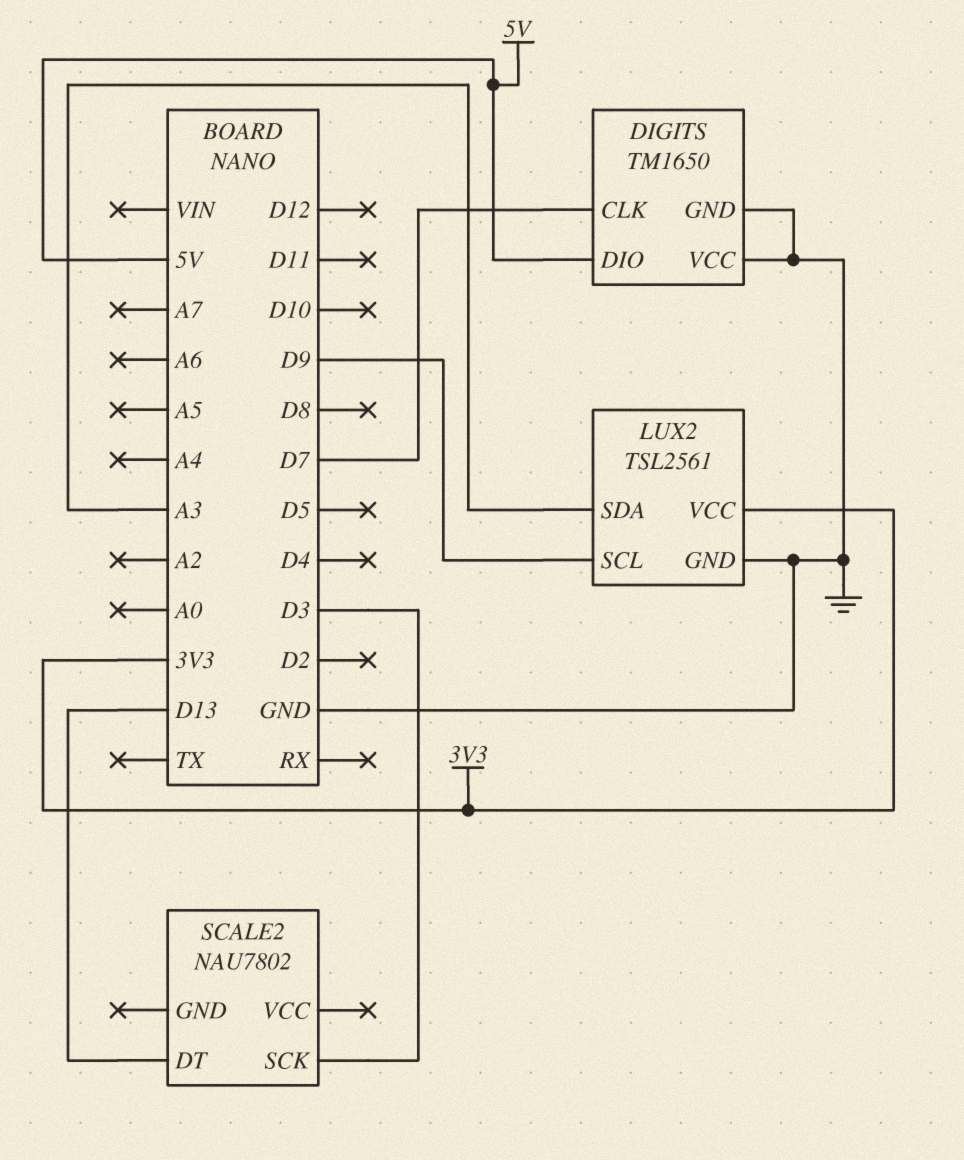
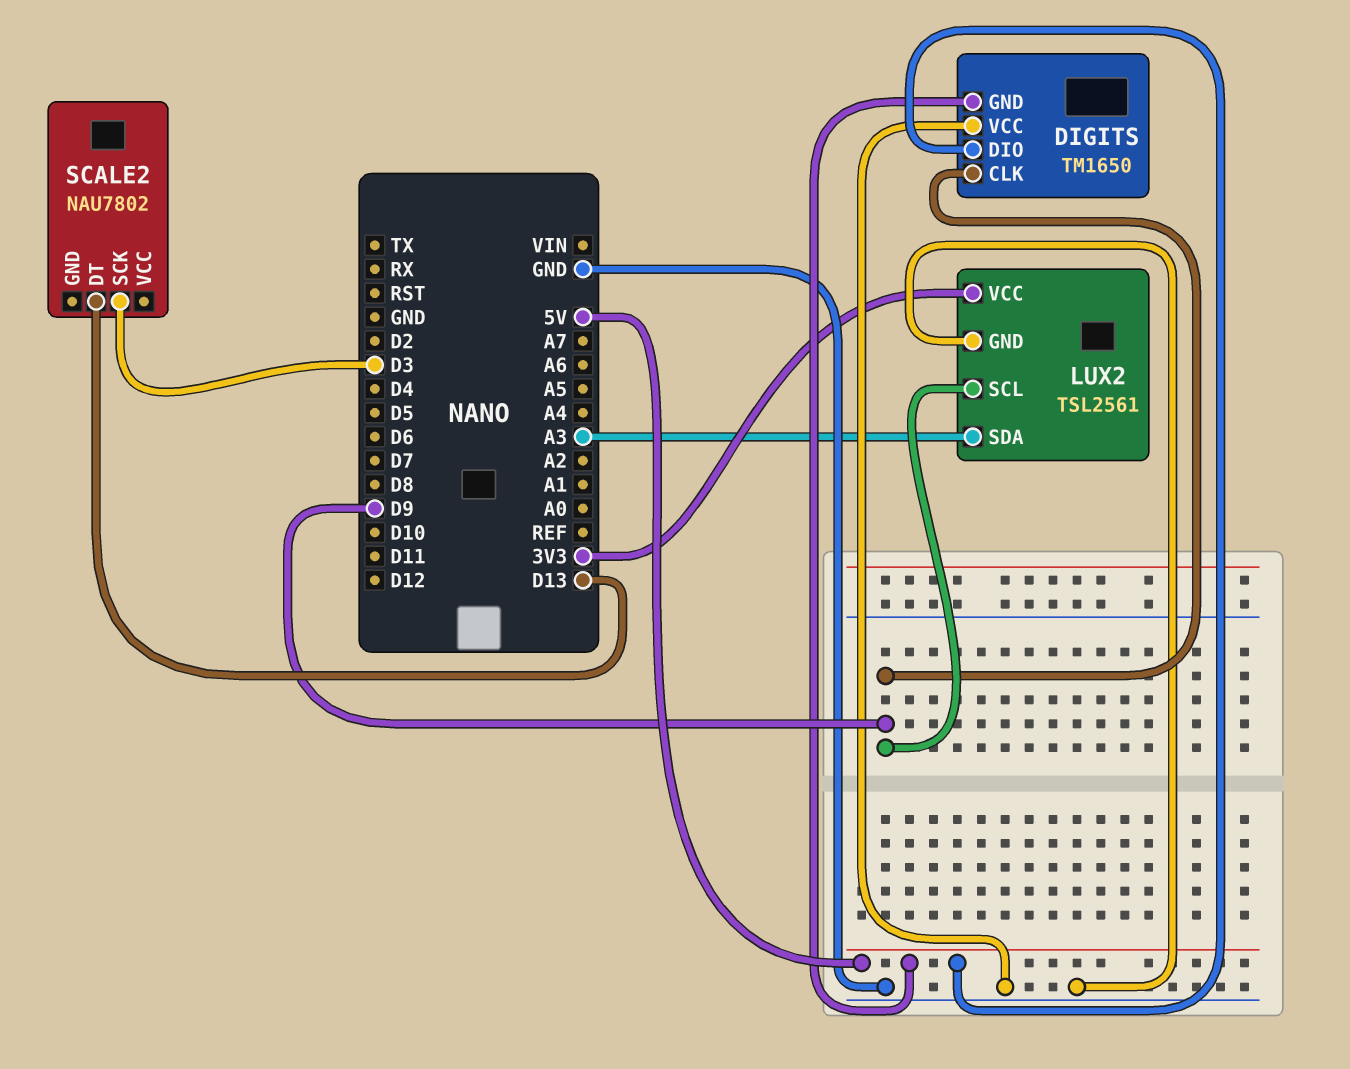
DIGITS pin CLK: D7 -> D9
DIGITS pin GND: GND -> 5V

